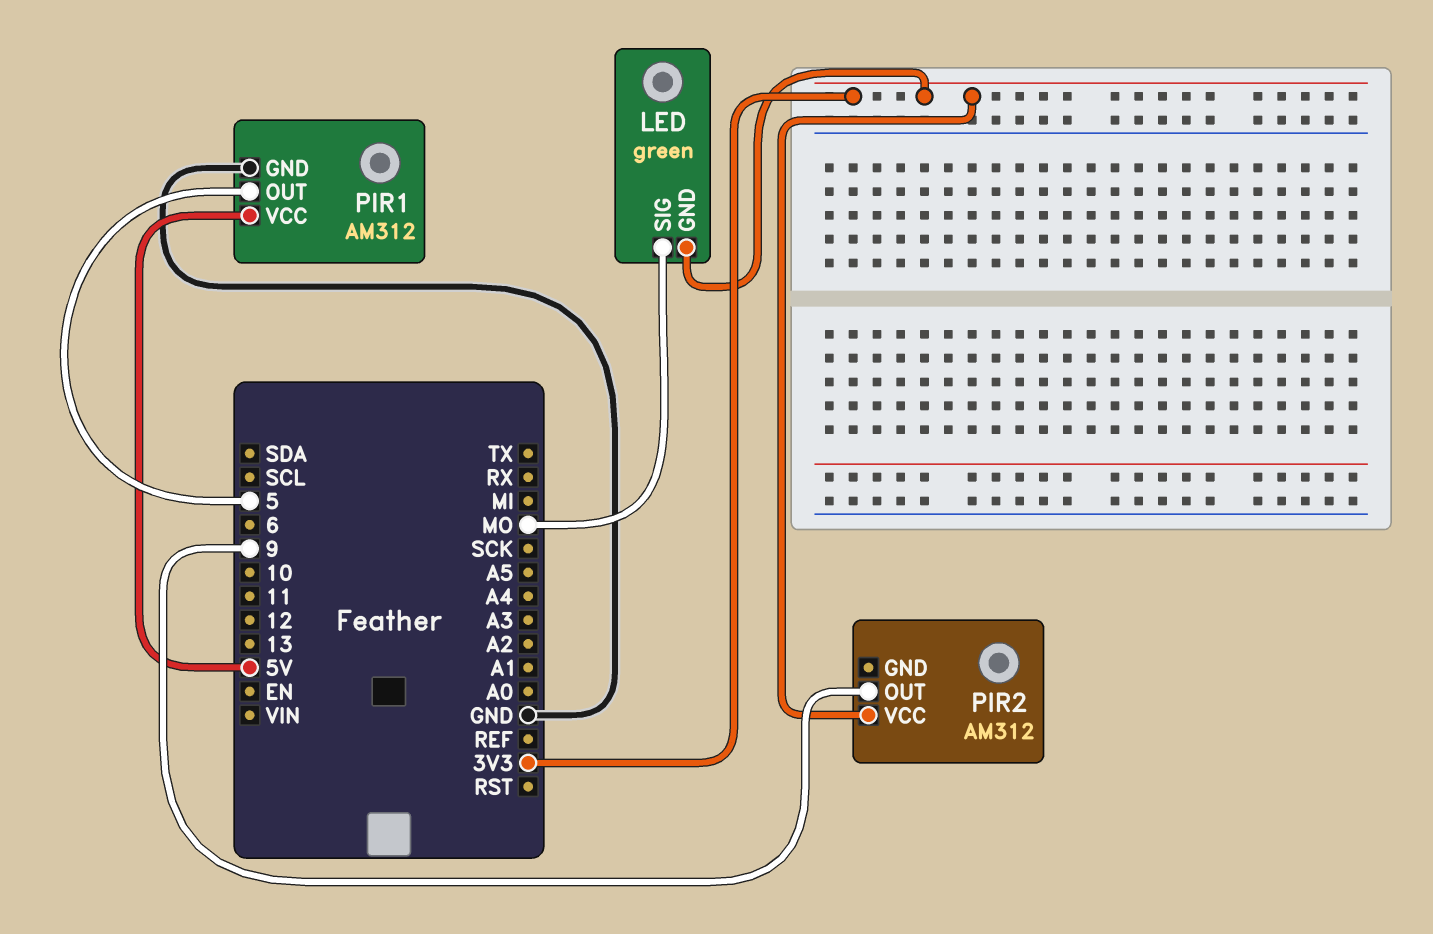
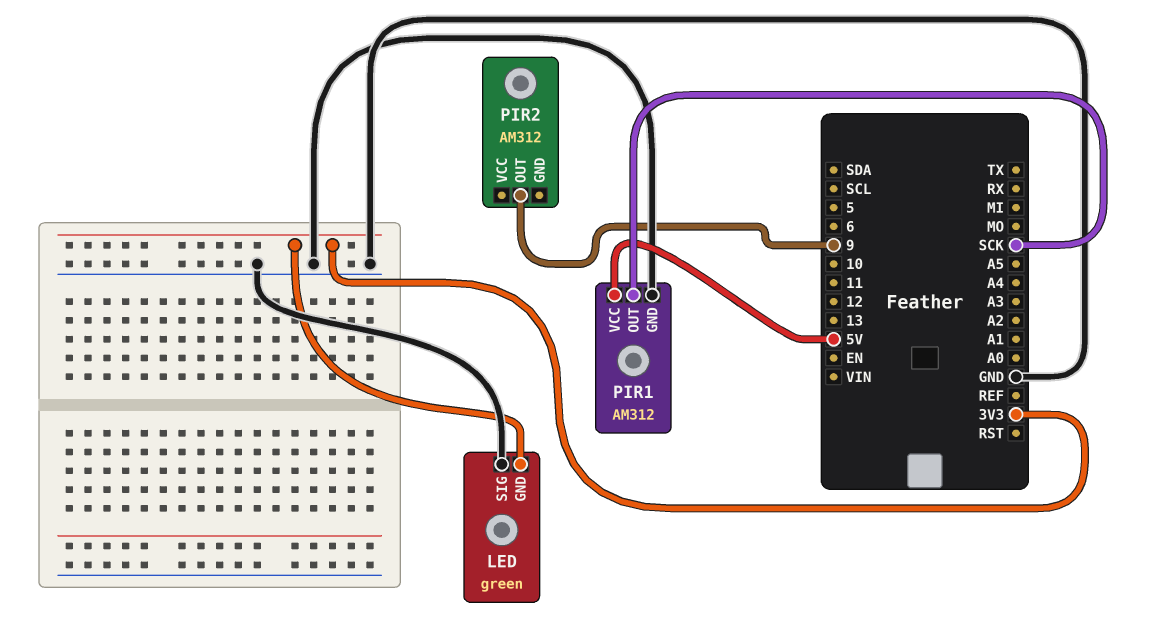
LED pin SIG: MO -> GND
PIR1 pin OUT: 5 -> SCK
PIR2 pin VCC: 3V3 -> none

